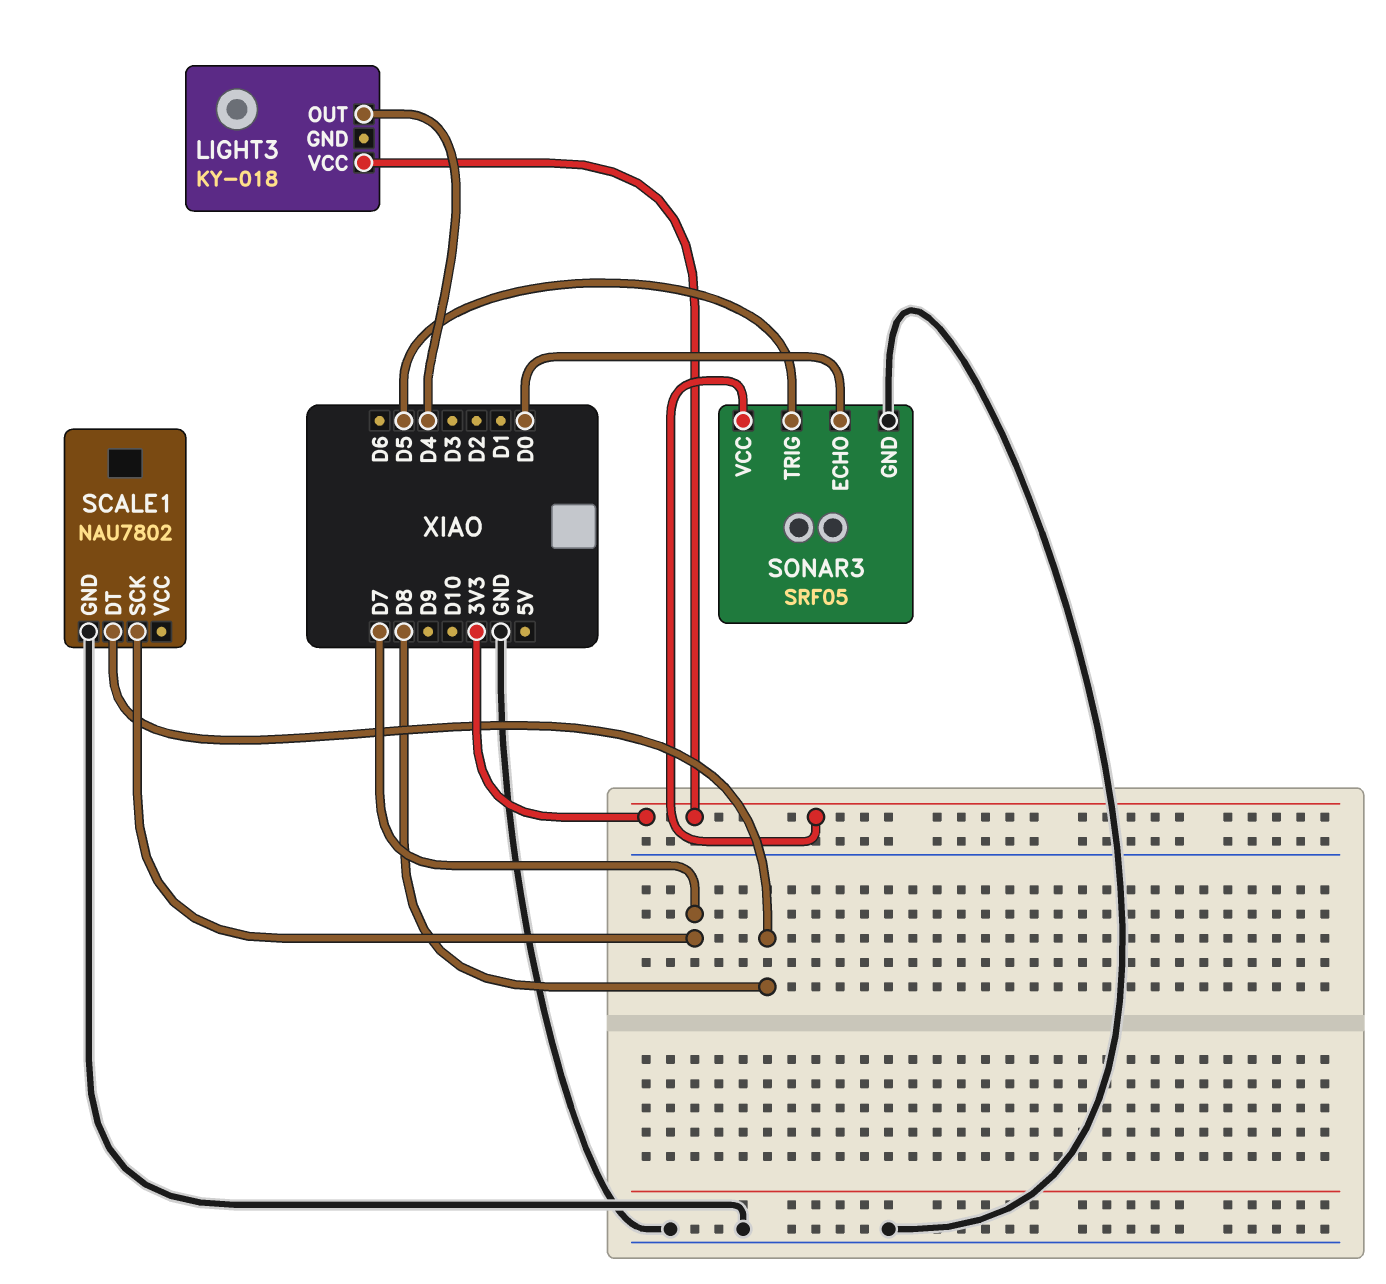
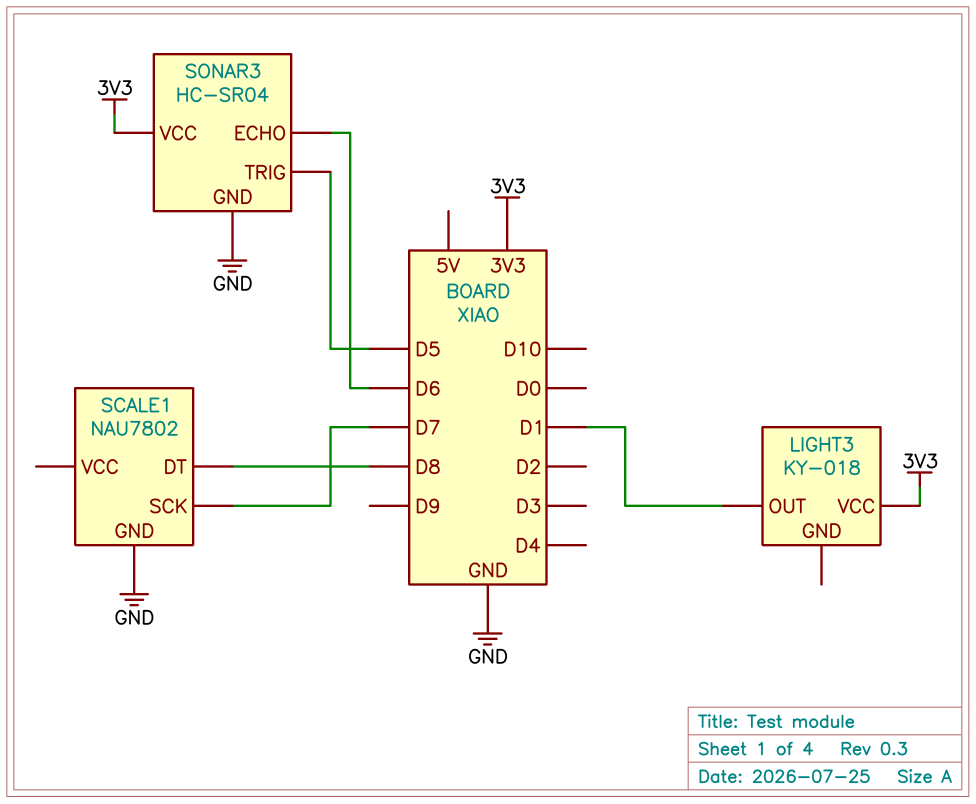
LIGHT3 pin OUT: D4 -> D1
SONAR3: SRF05 -> HC-SR04
SONAR3 pin ECHO: D0 -> D6

